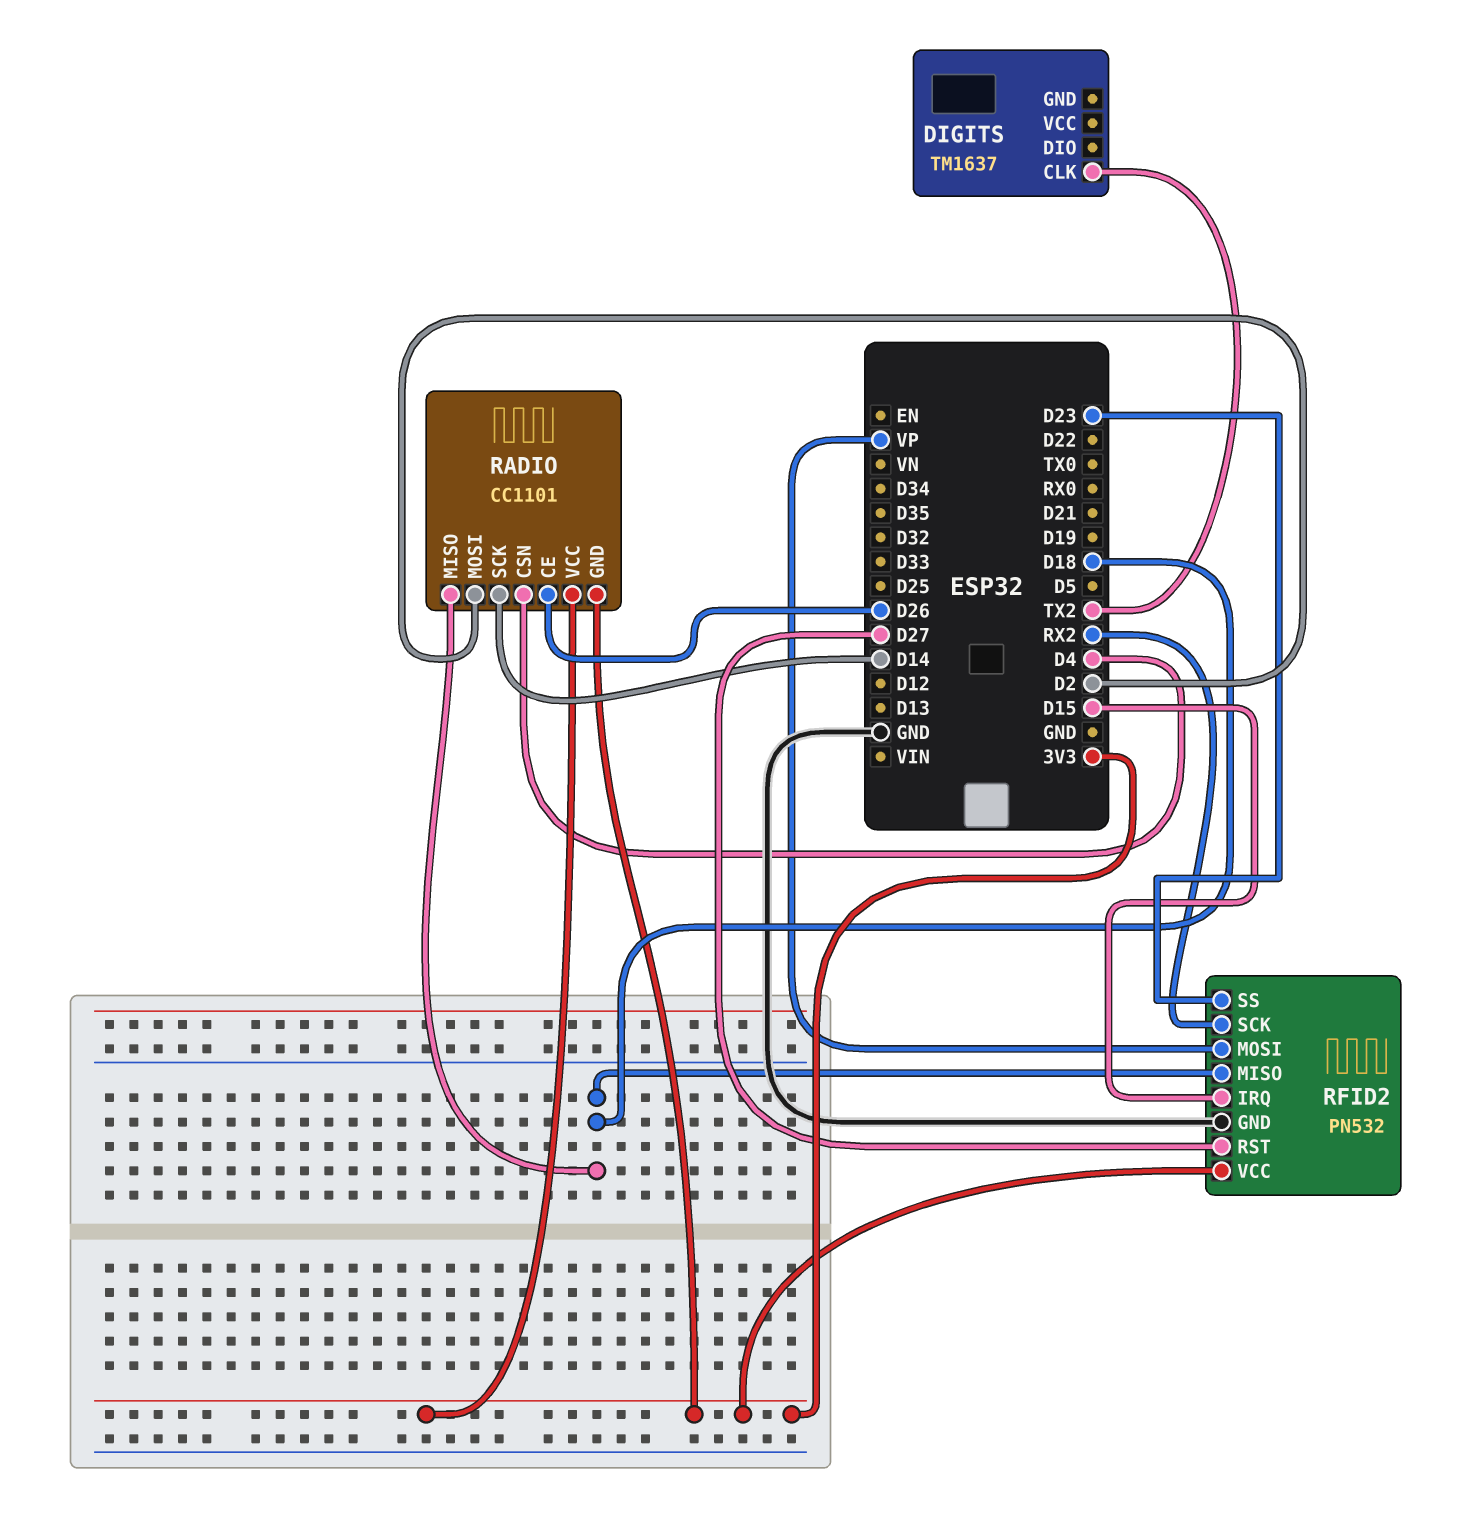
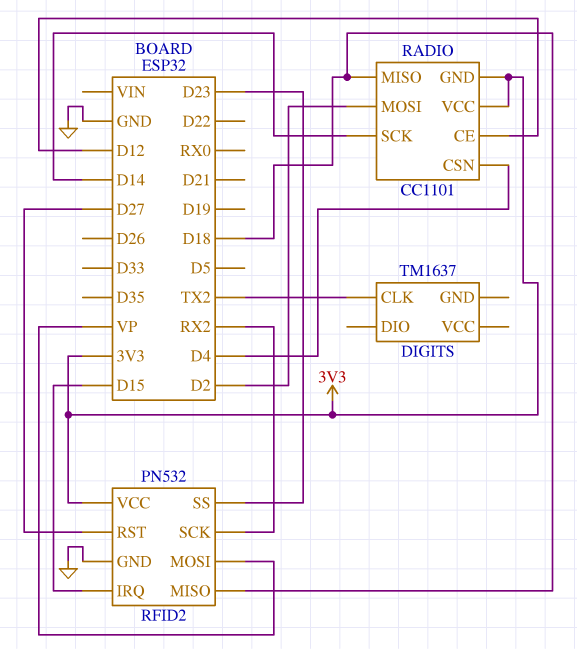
RADIO pin CE: D26 -> D12

